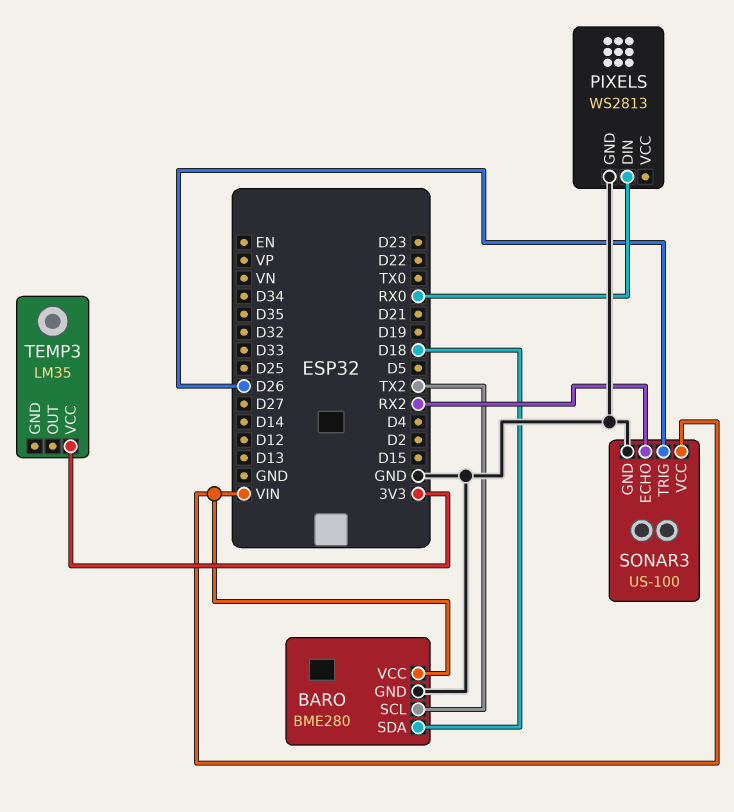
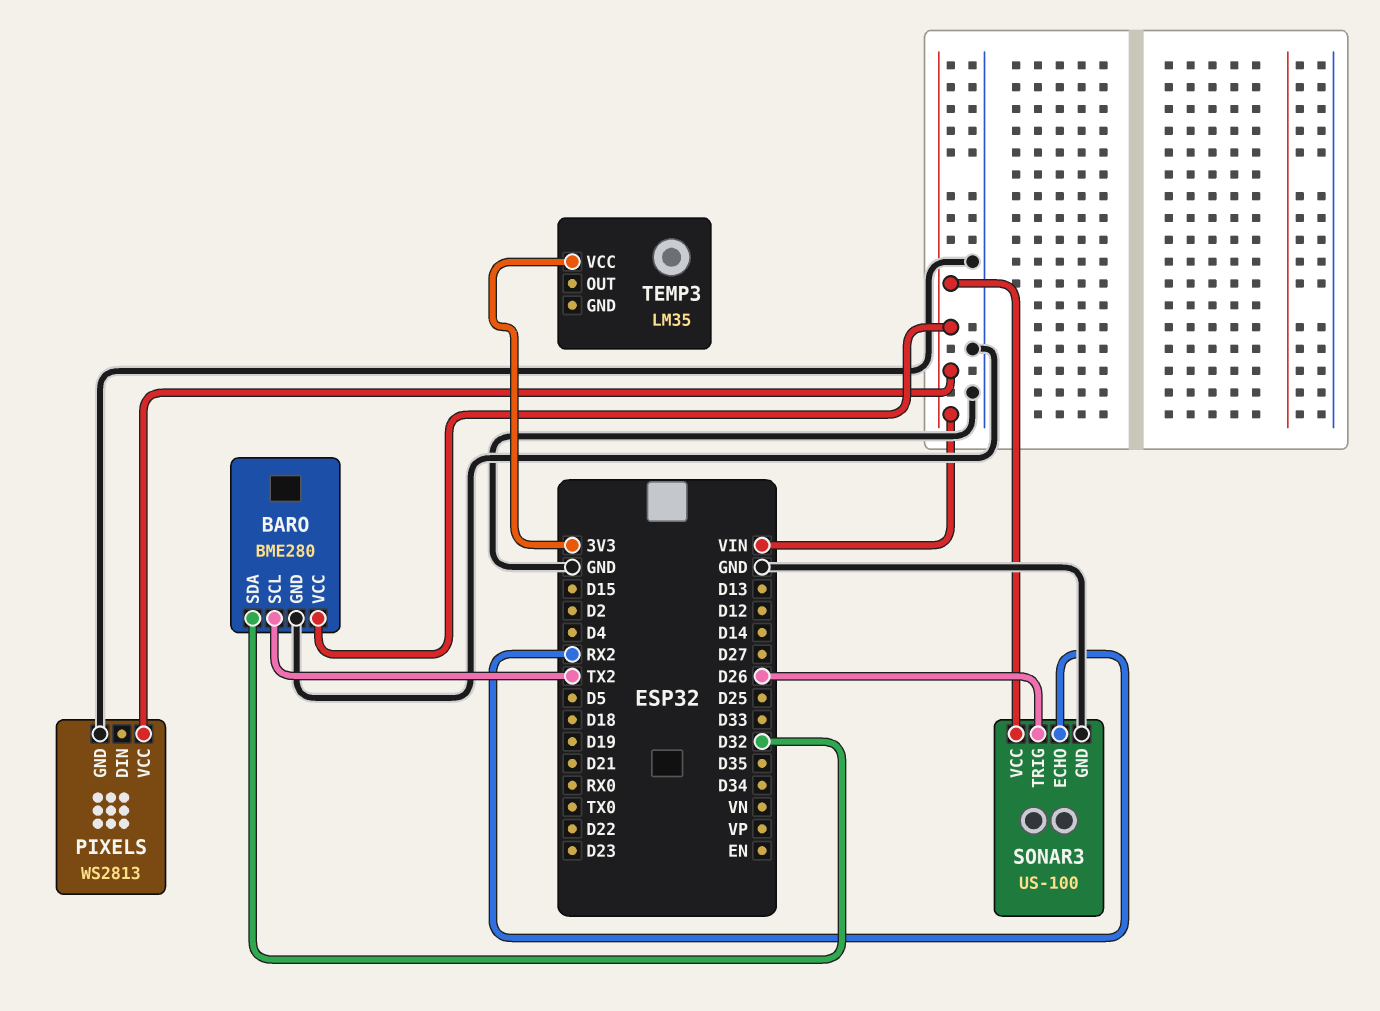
BARO pin SDA: D18 -> D32
PIXELS pin DIN: RX0 -> none
PIXELS pin VCC: none -> VIN

